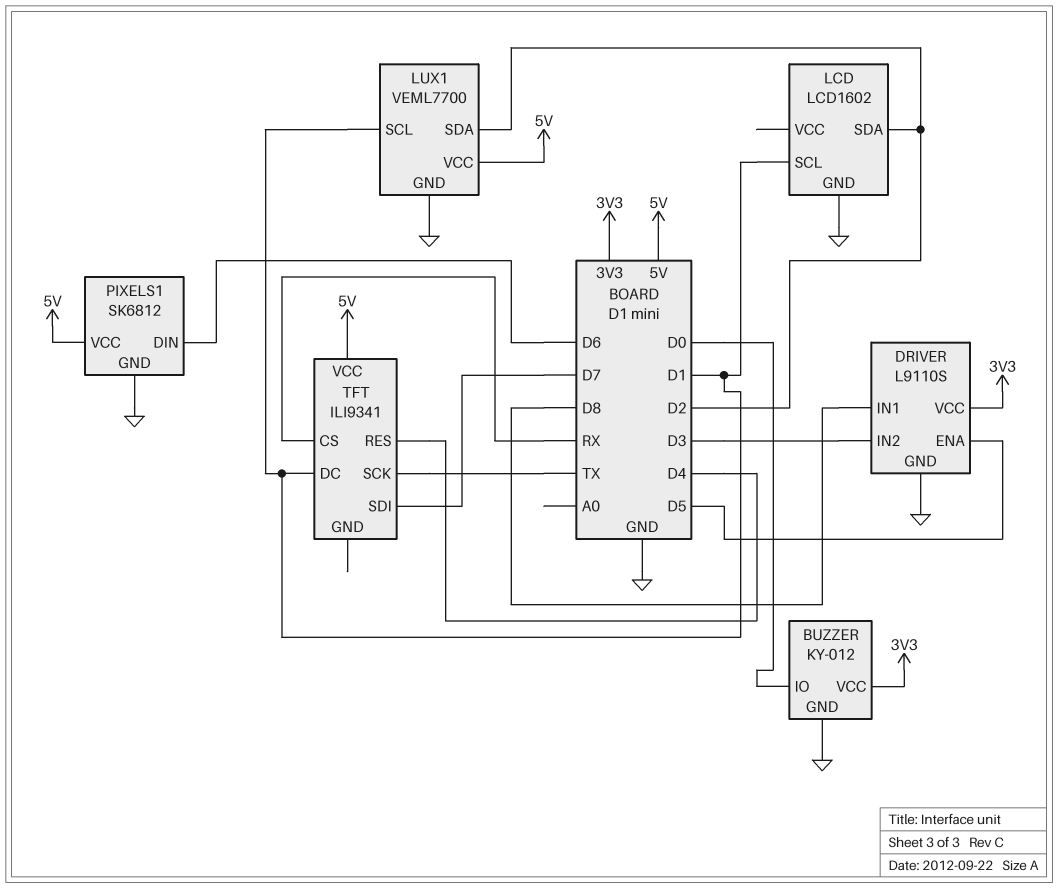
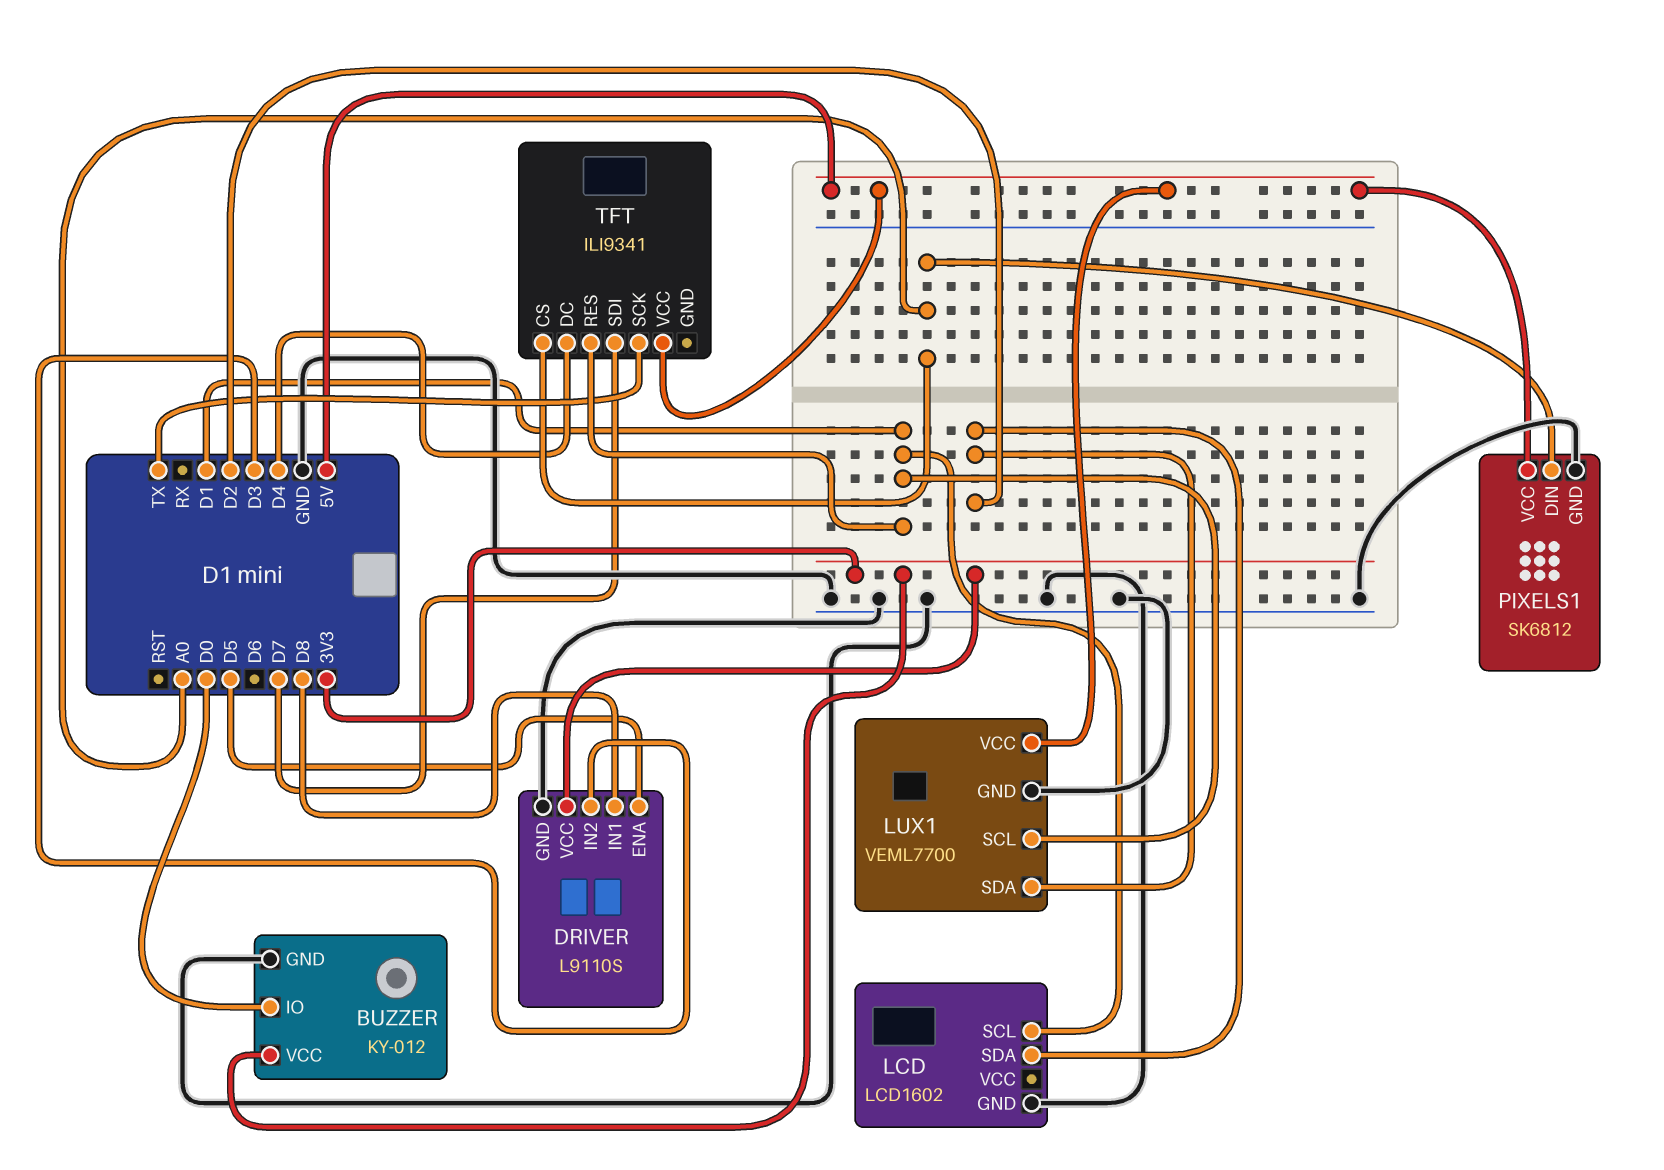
PIXELS1 pin DIN: D6 -> A0
TFT pin CS: RX -> A0
TFT pin DC: D1 -> D4
TFT pin RES: D4 -> D1

